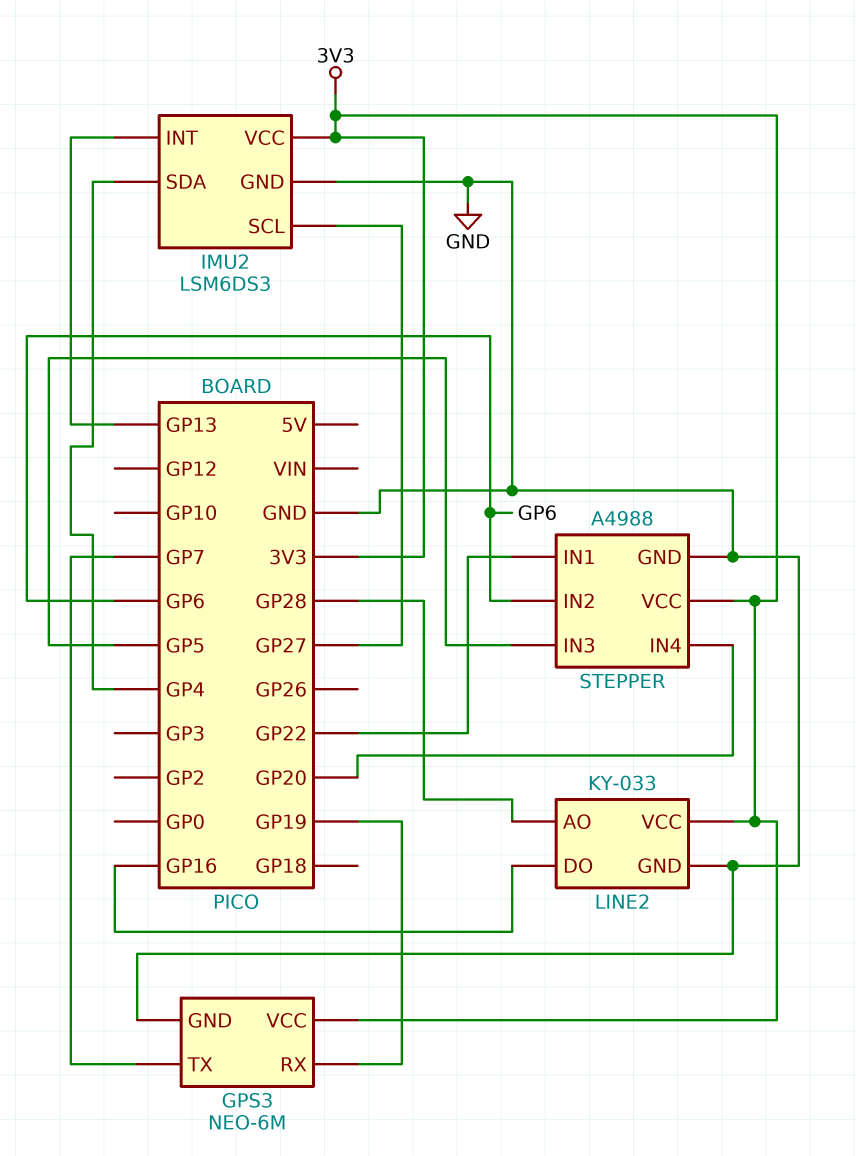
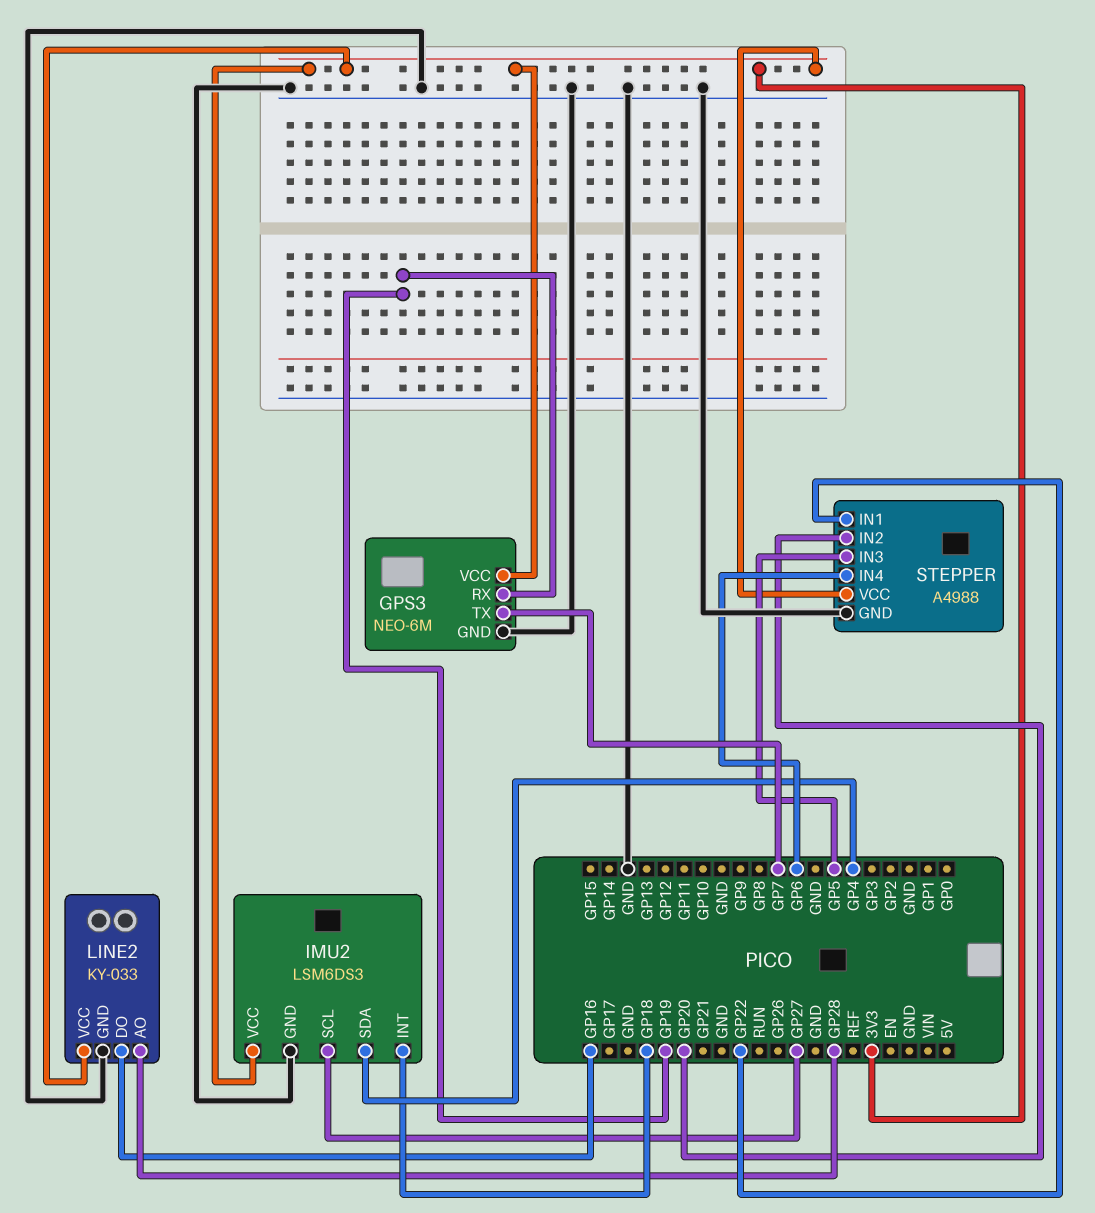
IMU2 pin INT: GP13 -> GP18
STEPPER pin IN2: GP6 -> GP20
STEPPER pin IN4: GP20 -> GP6

